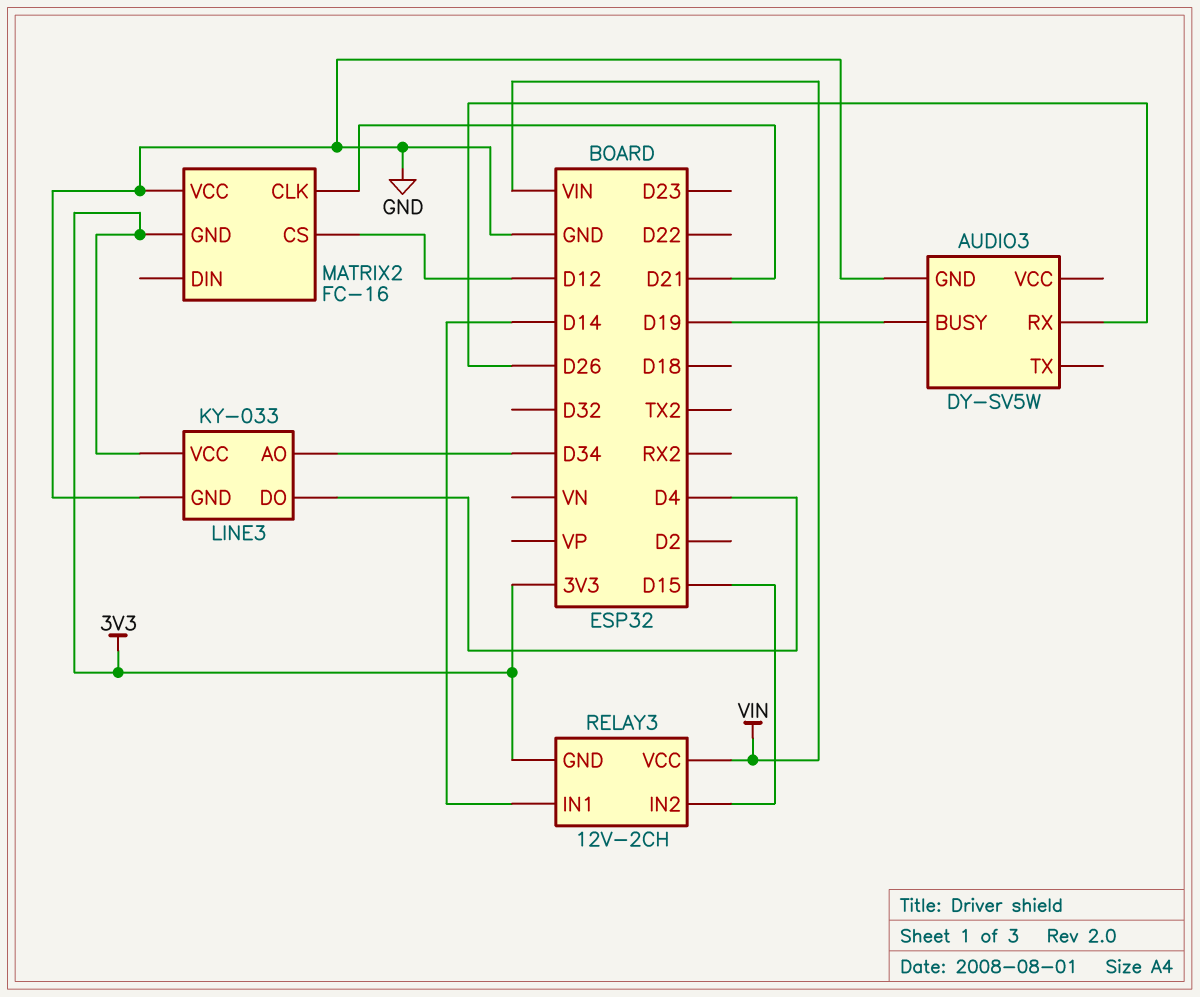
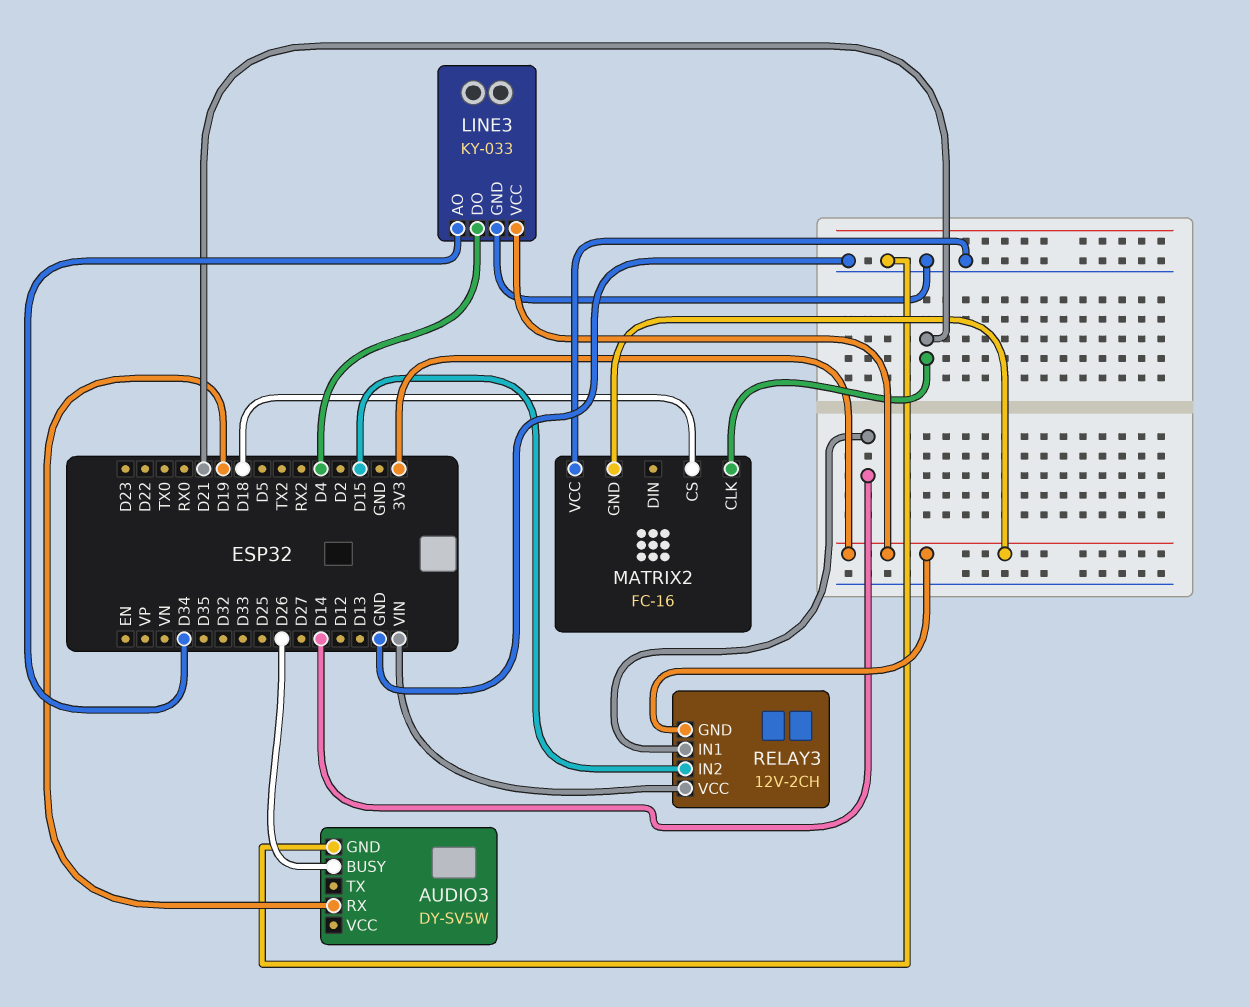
AUDIO3 pin BUSY: D19 -> D26
AUDIO3 pin RX: D26 -> D19
MATRIX2 pin CS: D12 -> D18

